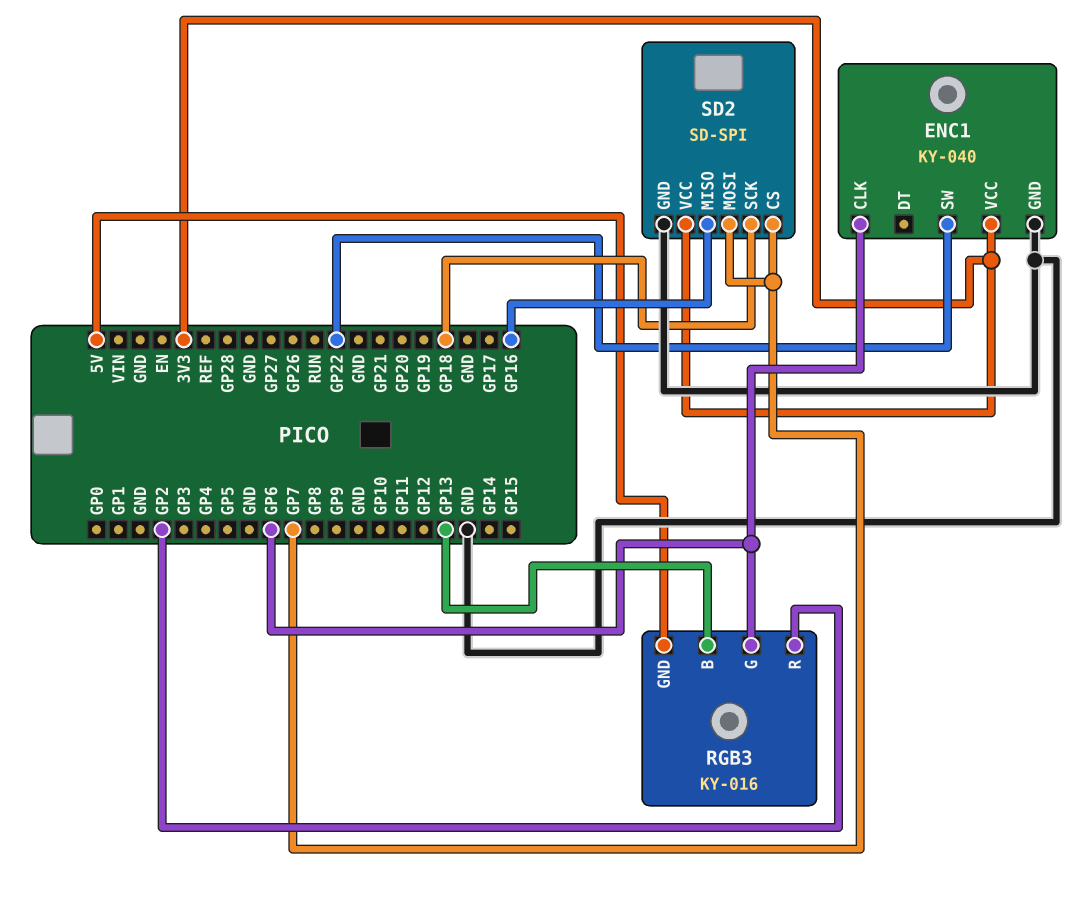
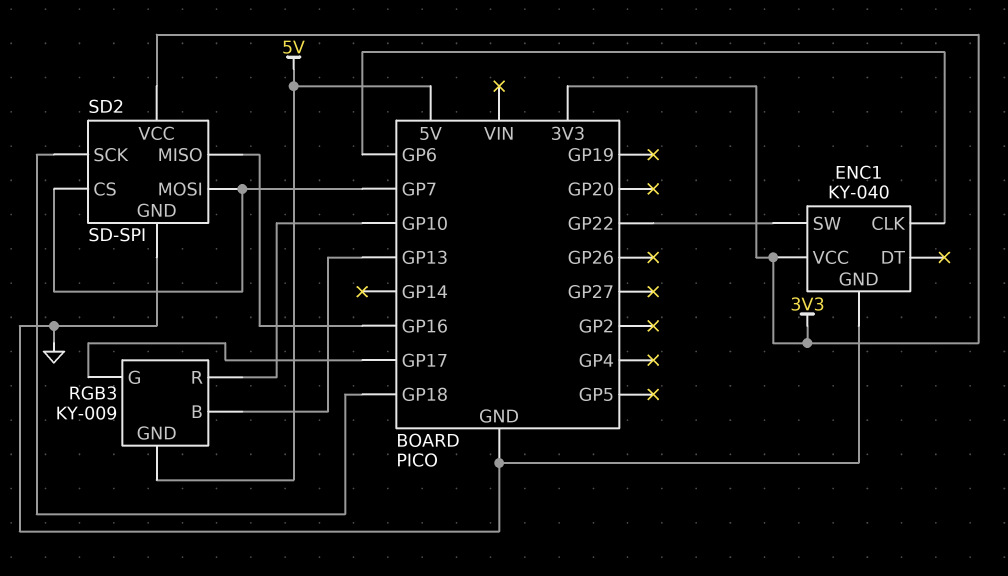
RGB3: KY-016 -> KY-009
RGB3 pin G: GP6 -> GP17
RGB3 pin R: GP2 -> GP10

